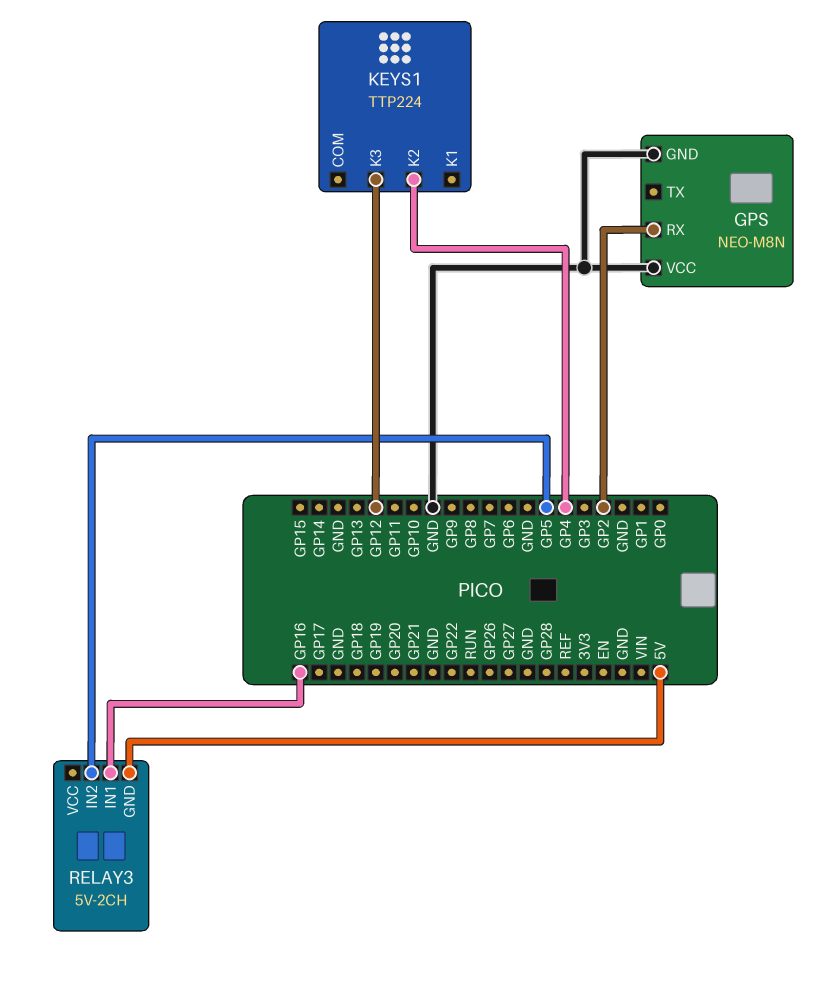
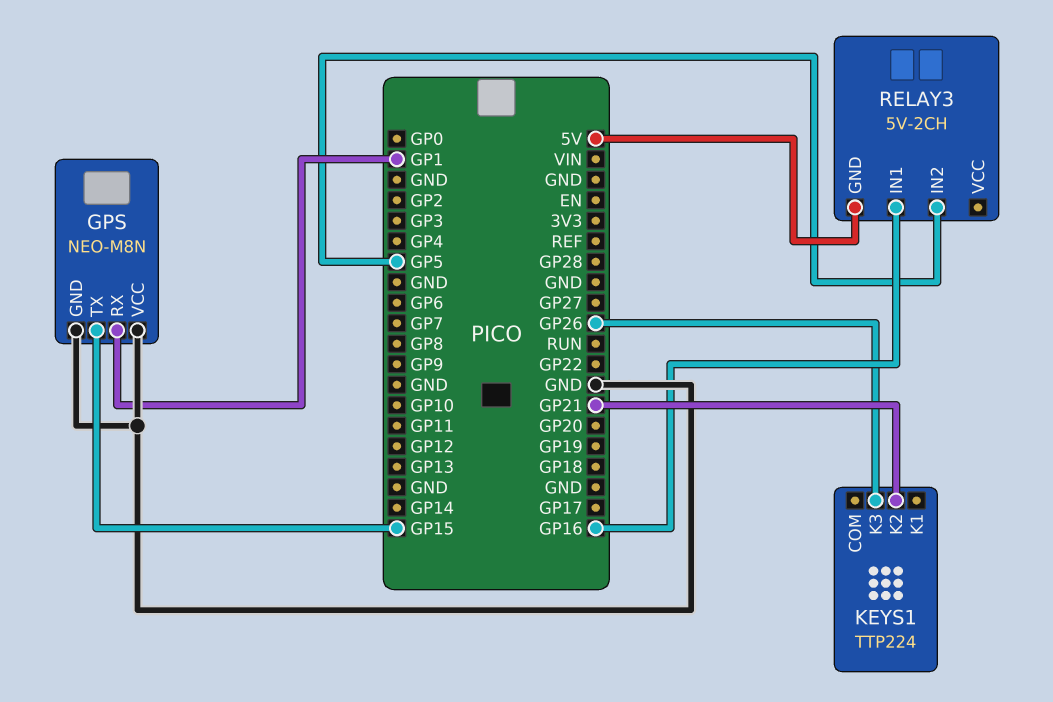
GPS pin RX: GP2 -> GP1
GPS pin TX: none -> GP15
KEYS1 pin K2: GP4 -> GP21
KEYS1 pin K3: GP12 -> GP26

